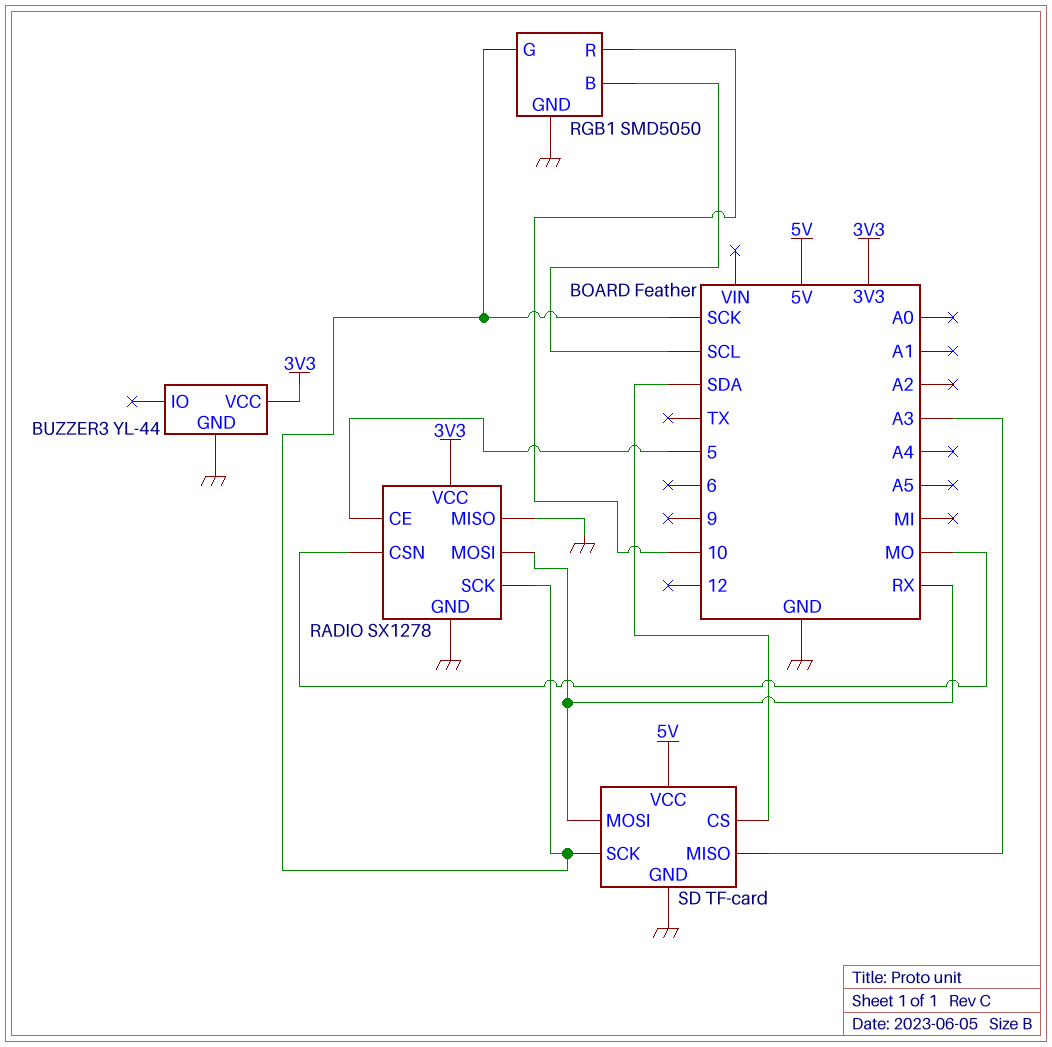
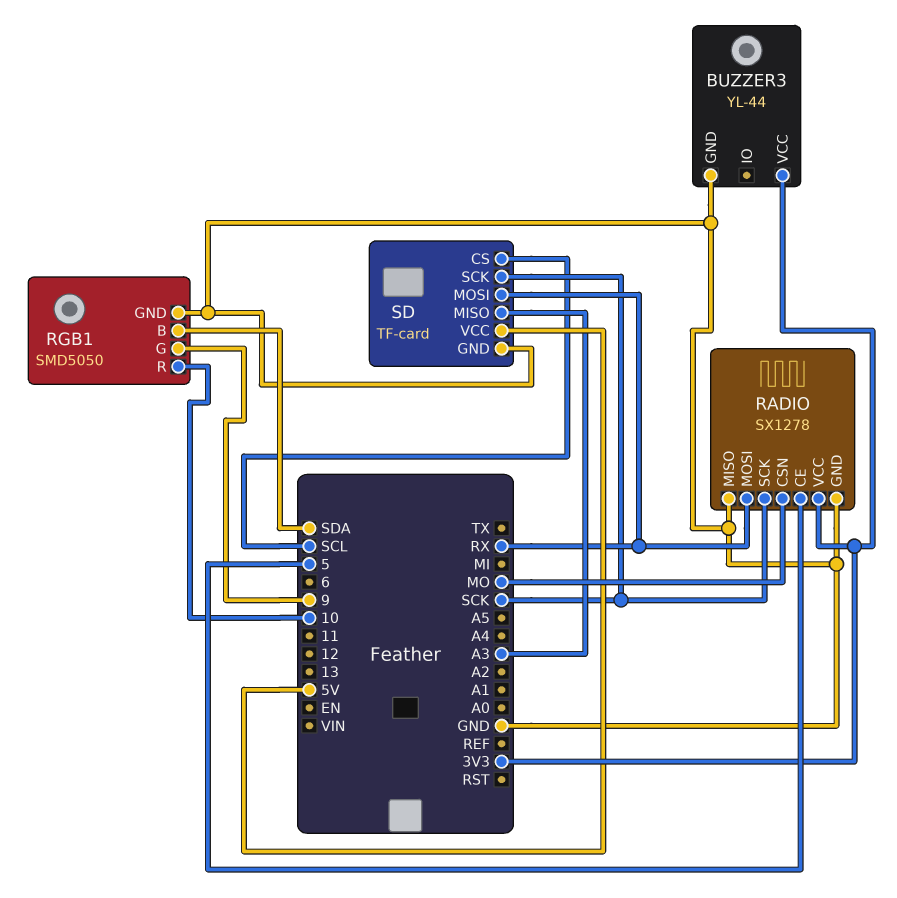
RGB1 pin B: SCL -> SDA
RGB1 pin G: SCK -> 9
SD pin CS: SDA -> SCL

